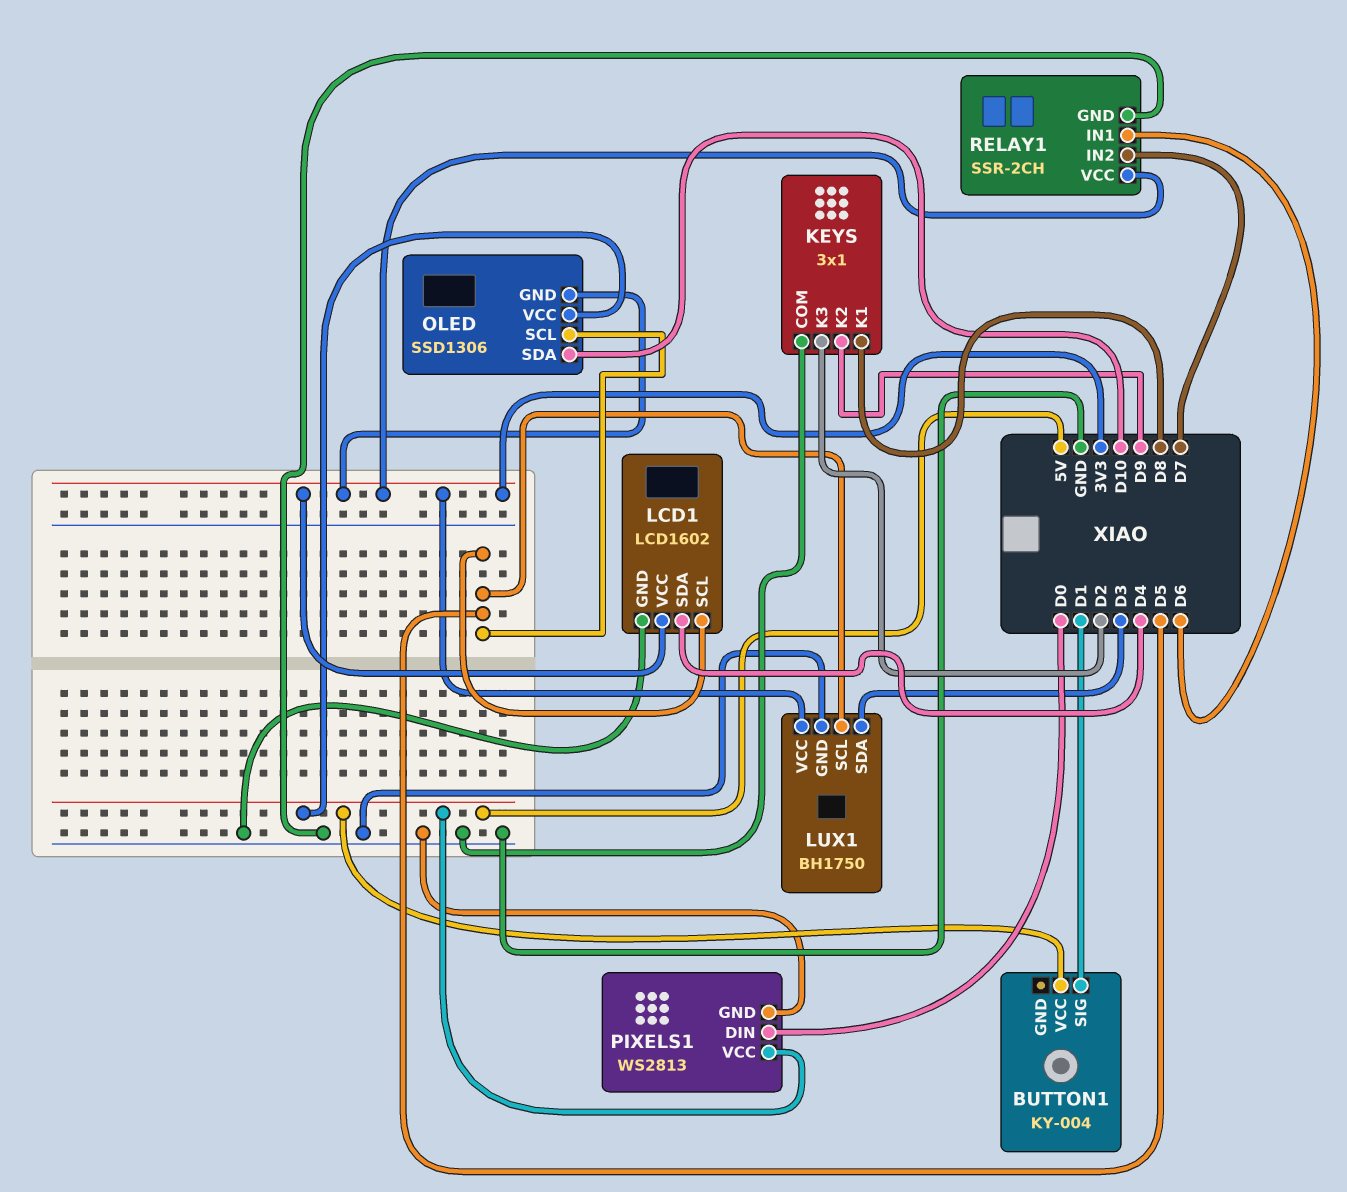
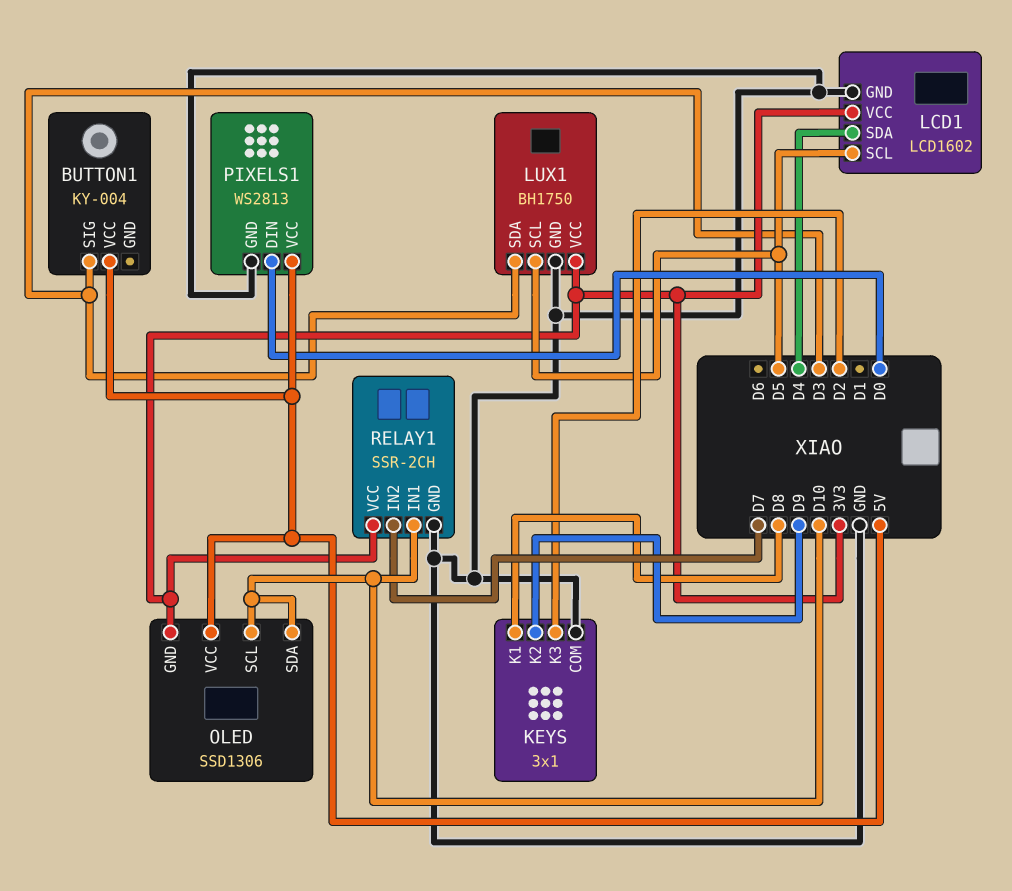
BUTTON1 pin SIG: D1 -> D3
OLED pin SCL: D5 -> D10
RELAY1 pin IN1: D6 -> D10

